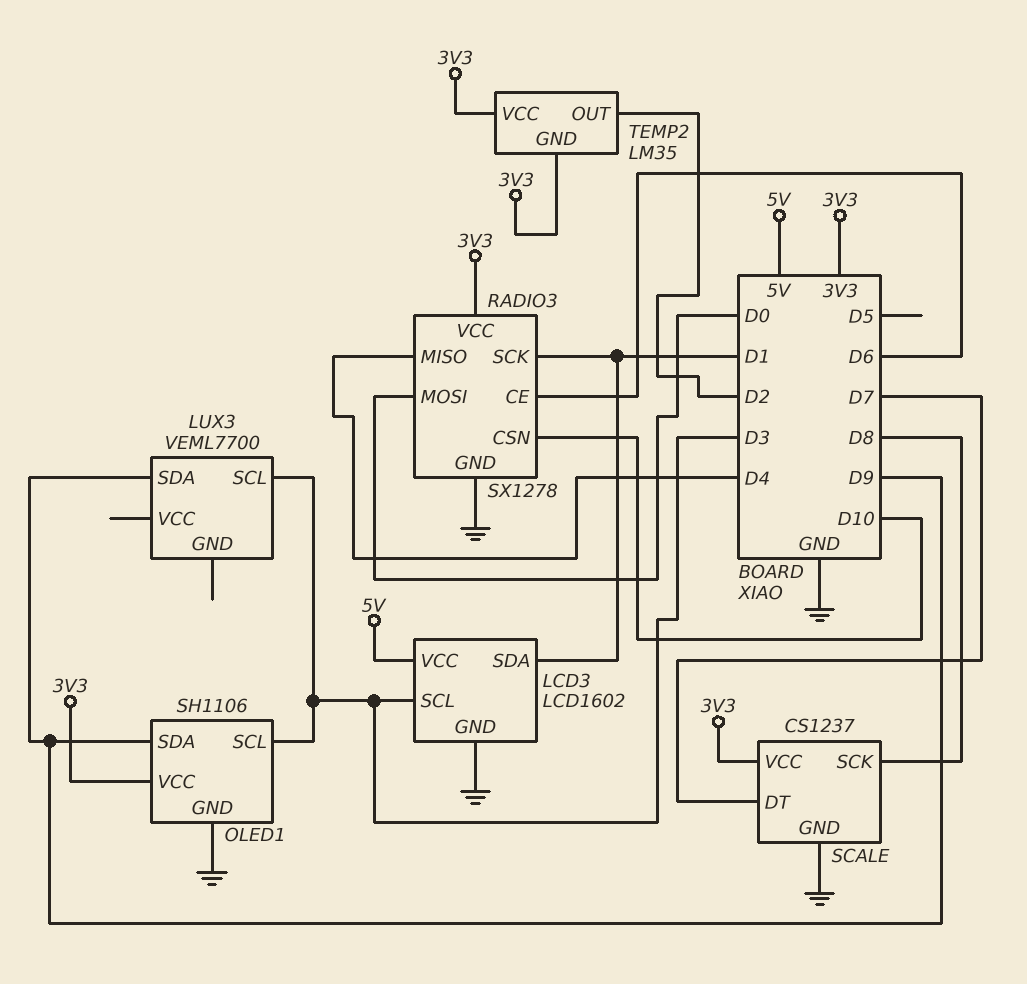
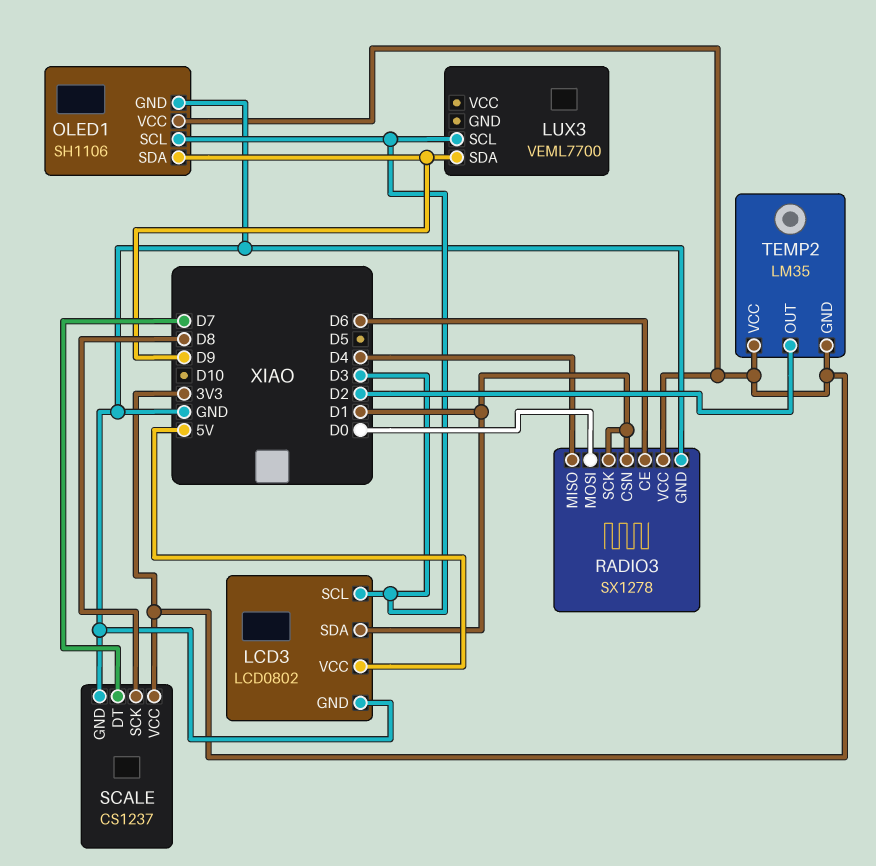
LCD3: LCD1602 -> LCD0802
RADIO3 pin CSN: D10 -> D1

